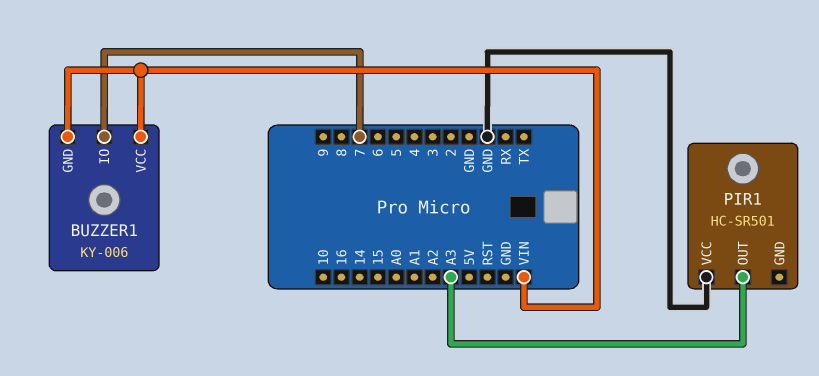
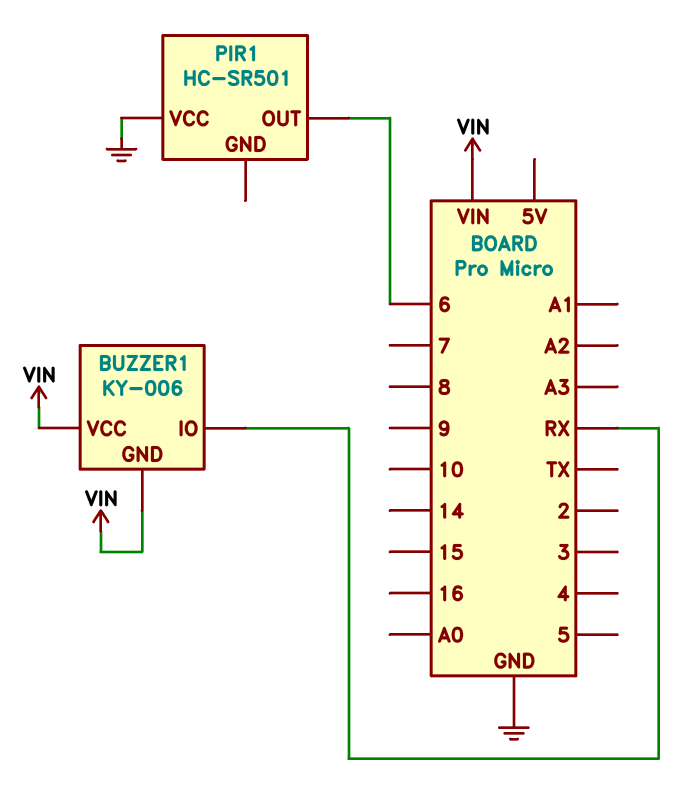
BUZZER1 pin IO: 7 -> RX
PIR1 pin OUT: A3 -> 6

